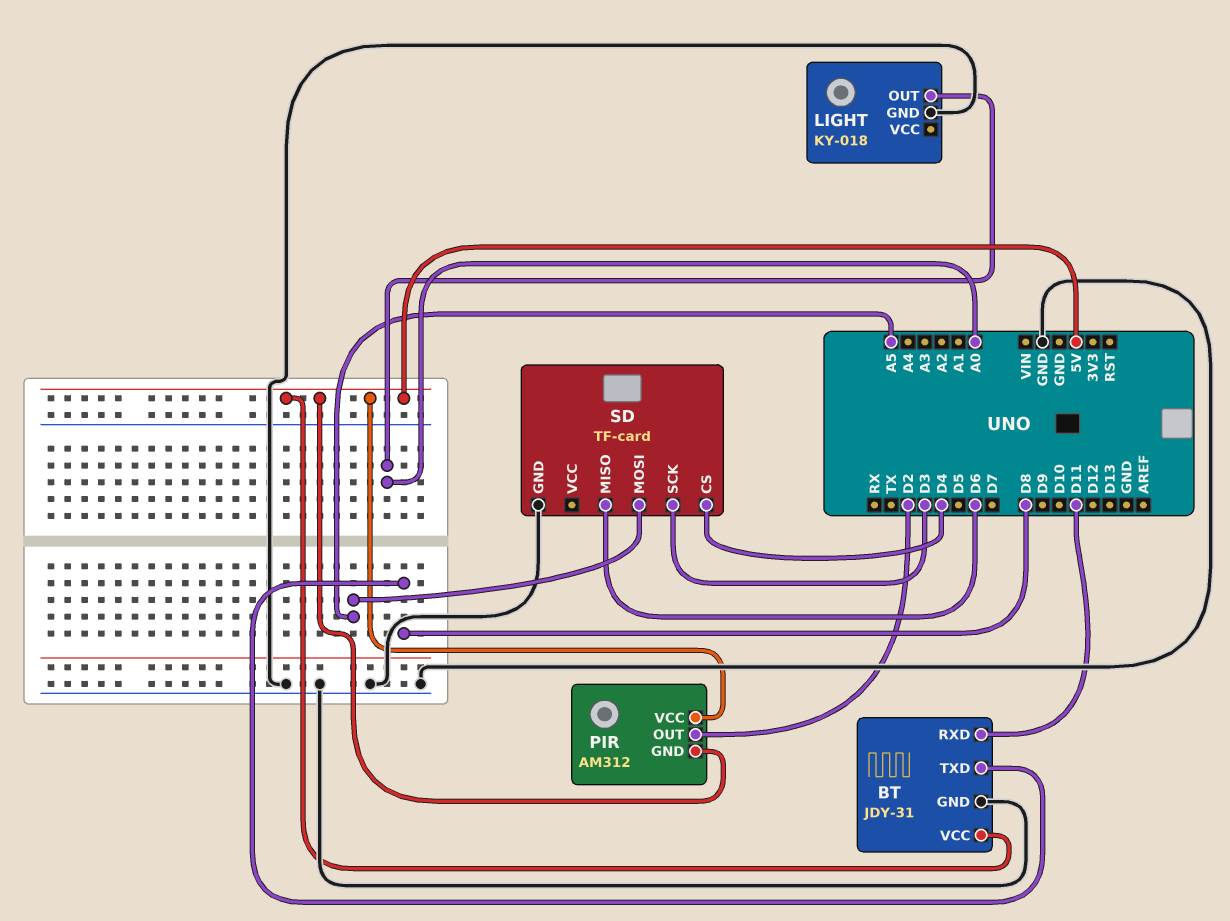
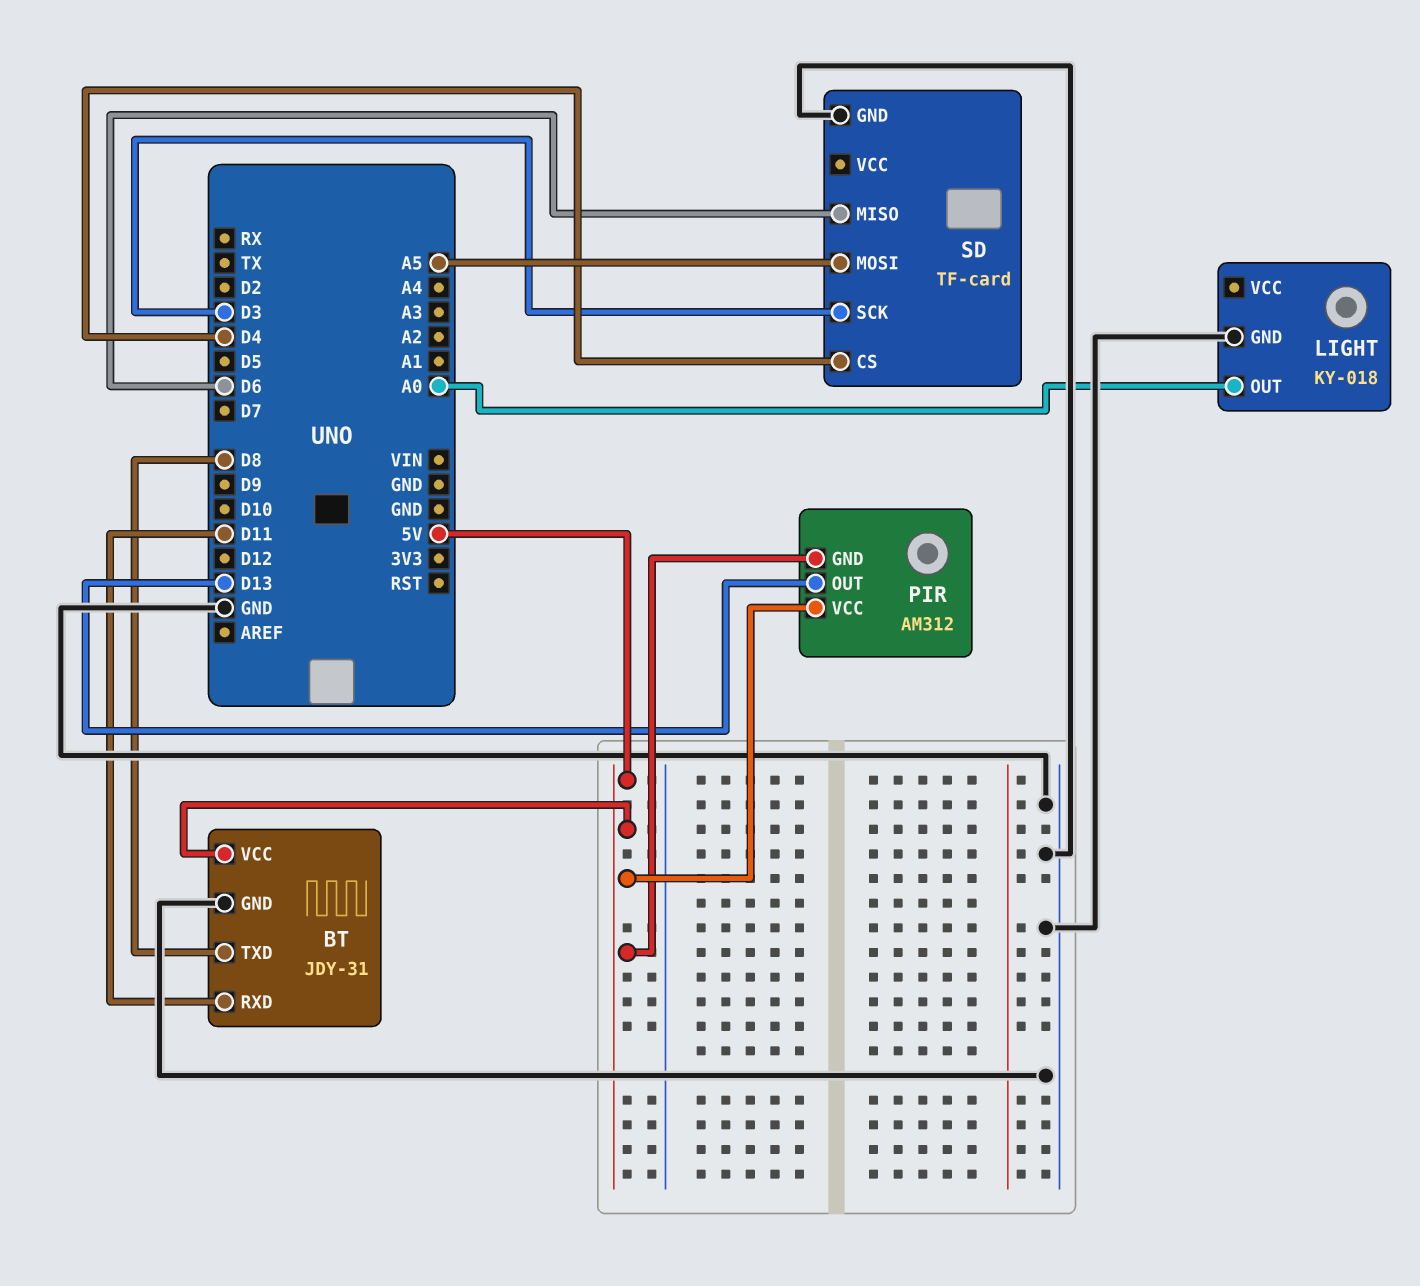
PIR pin OUT: D2 -> D13

